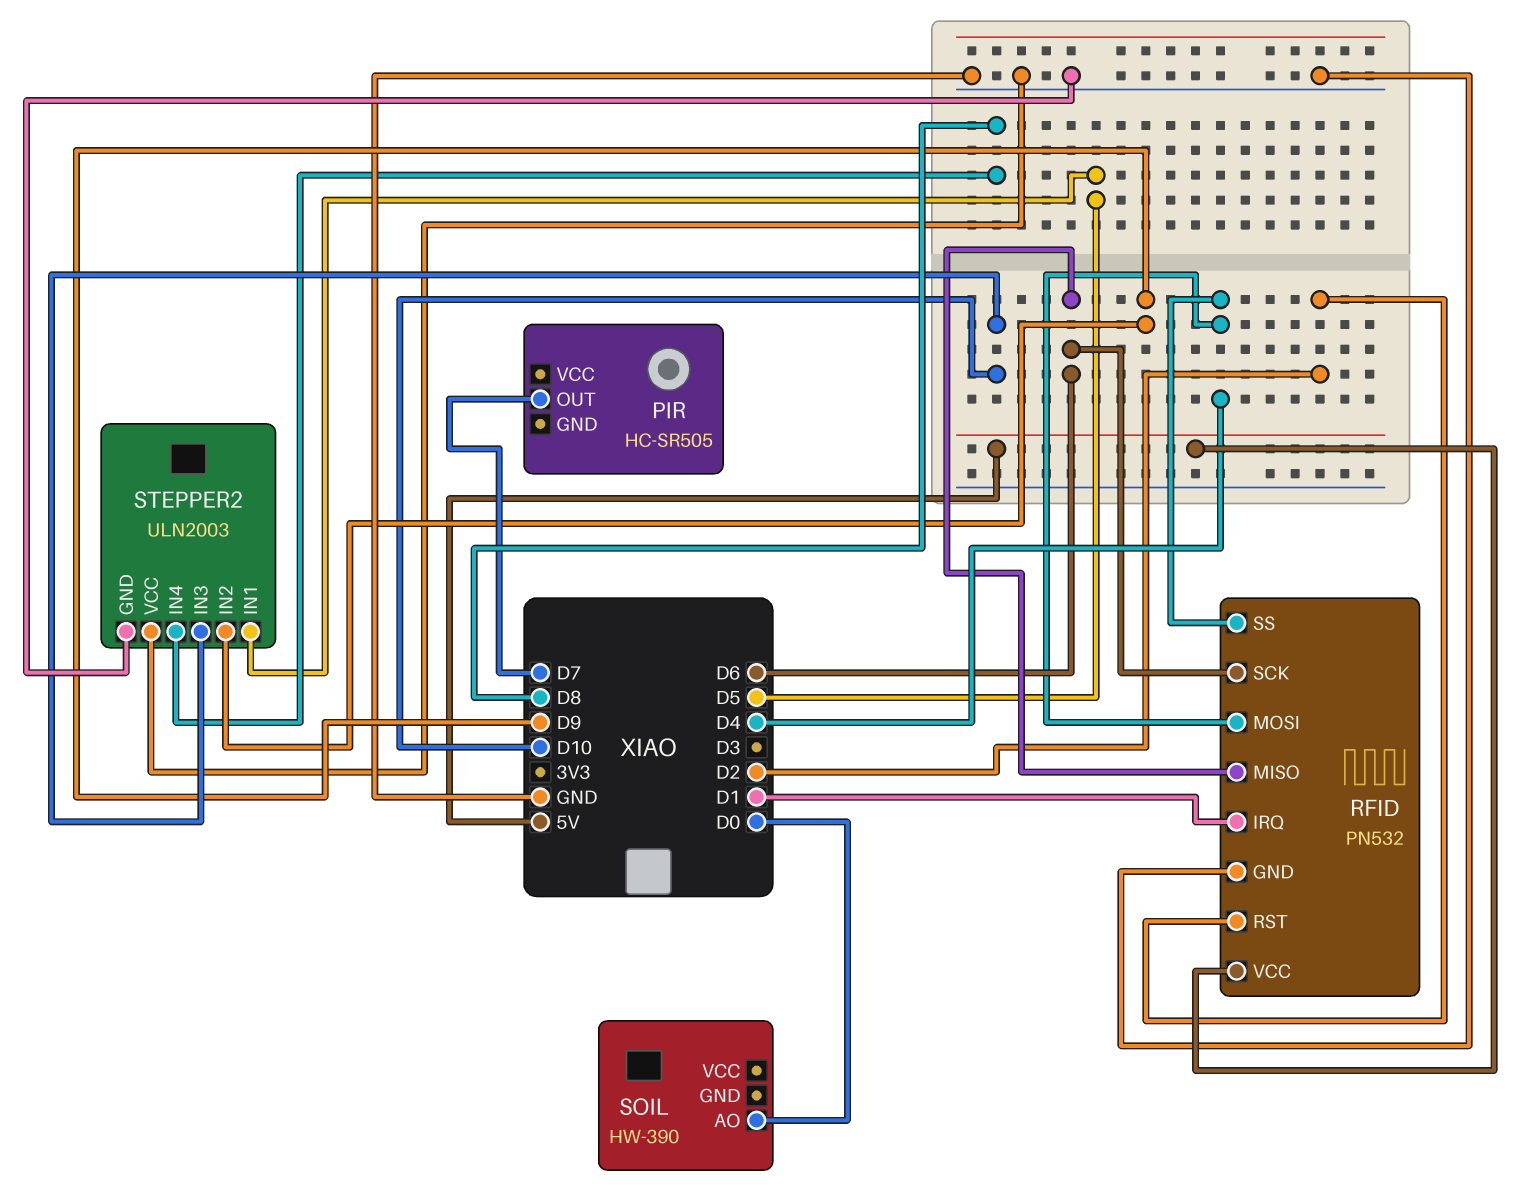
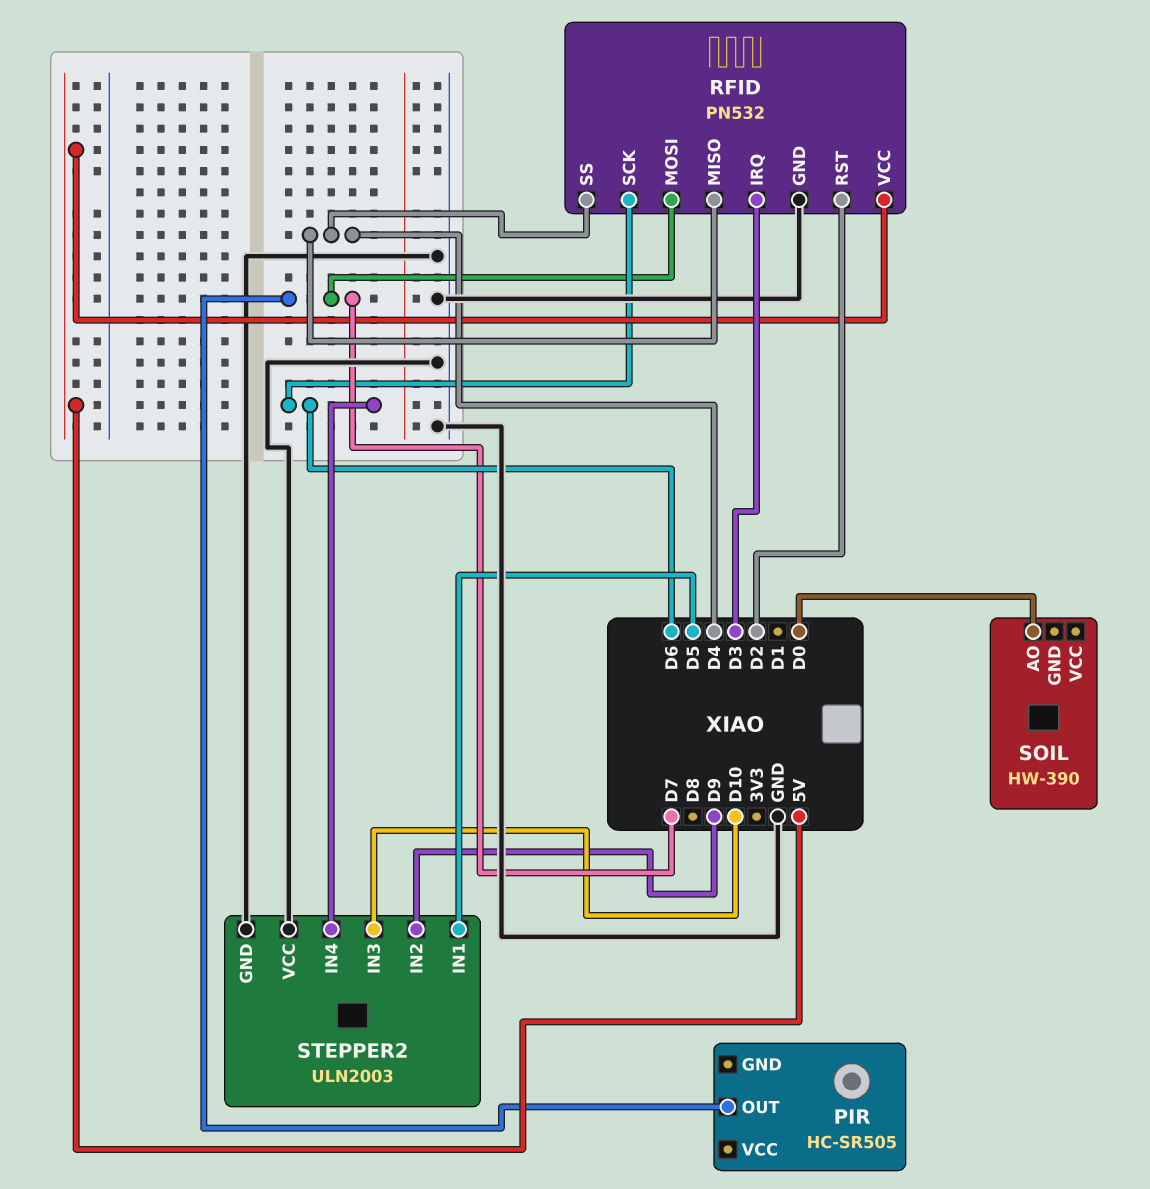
RFID pin IRQ: D1 -> D3
RFID pin MISO: D6 -> D4
RFID pin MOSI: D4 -> D7
STEPPER2 pin IN4: D8 -> D6

